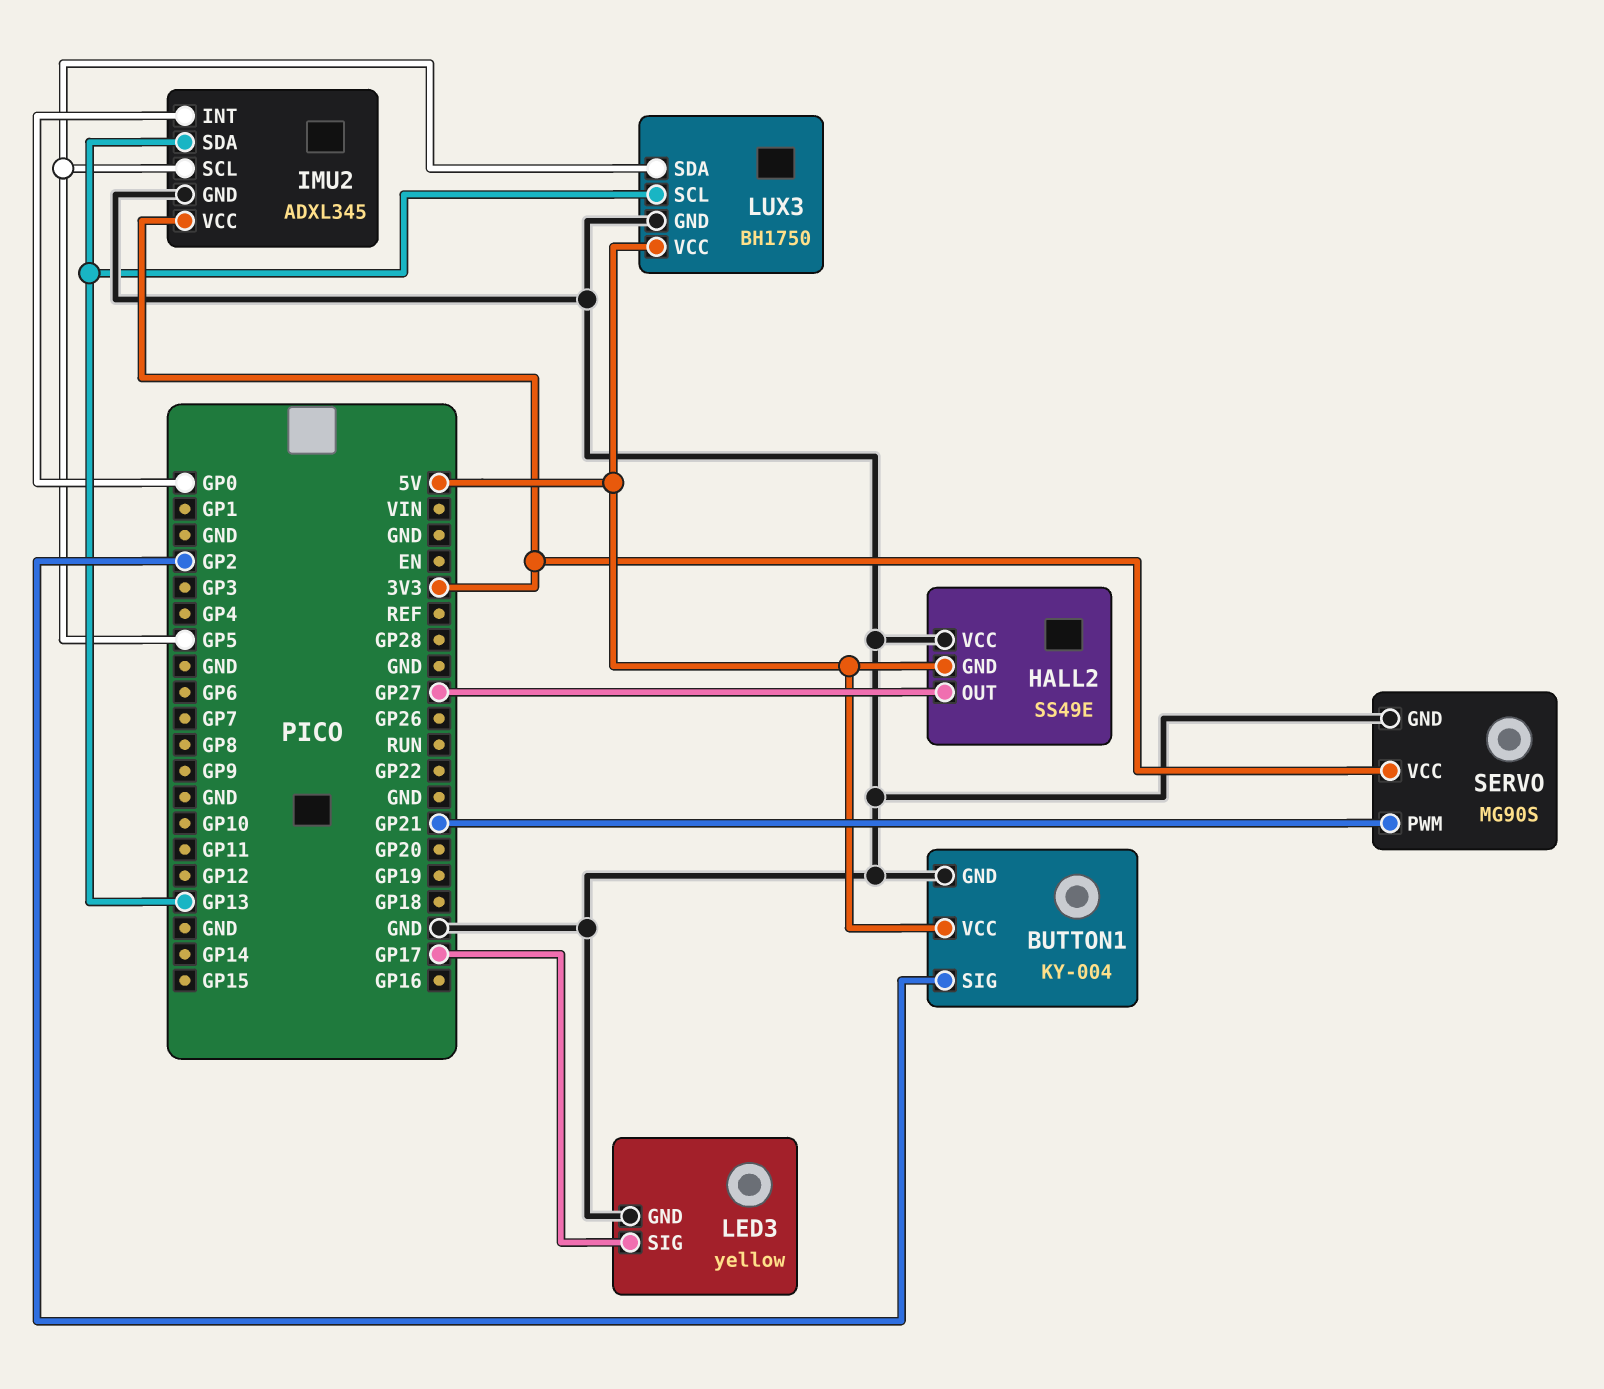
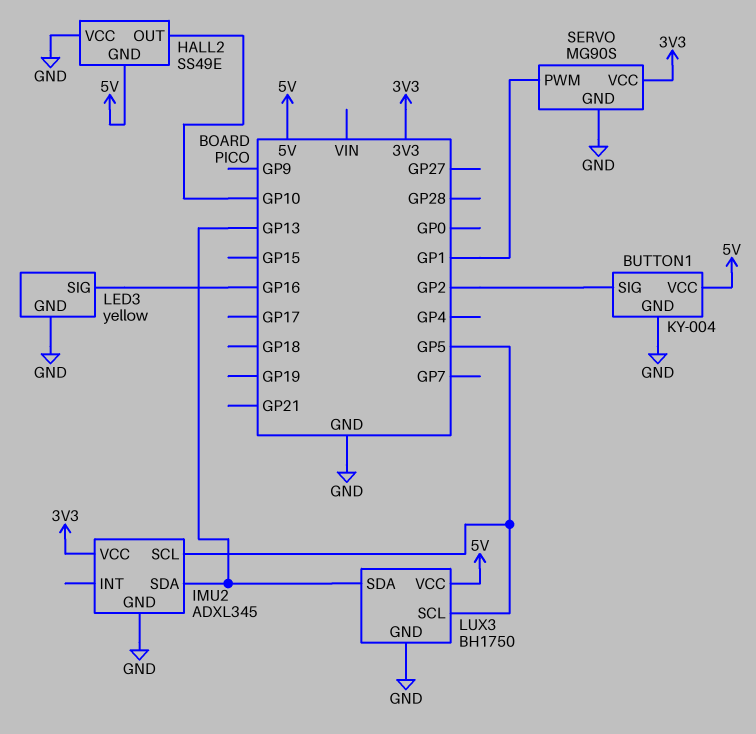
HALL2 pin OUT: GP27 -> GP10
IMU2 pin INT: GP0 -> none
LED3 pin SIG: GP17 -> GP16
LUX3 pin SCL: GP13 -> GP5
LUX3 pin SDA: GP5 -> GP13
SERVO pin PWM: GP21 -> GP1

